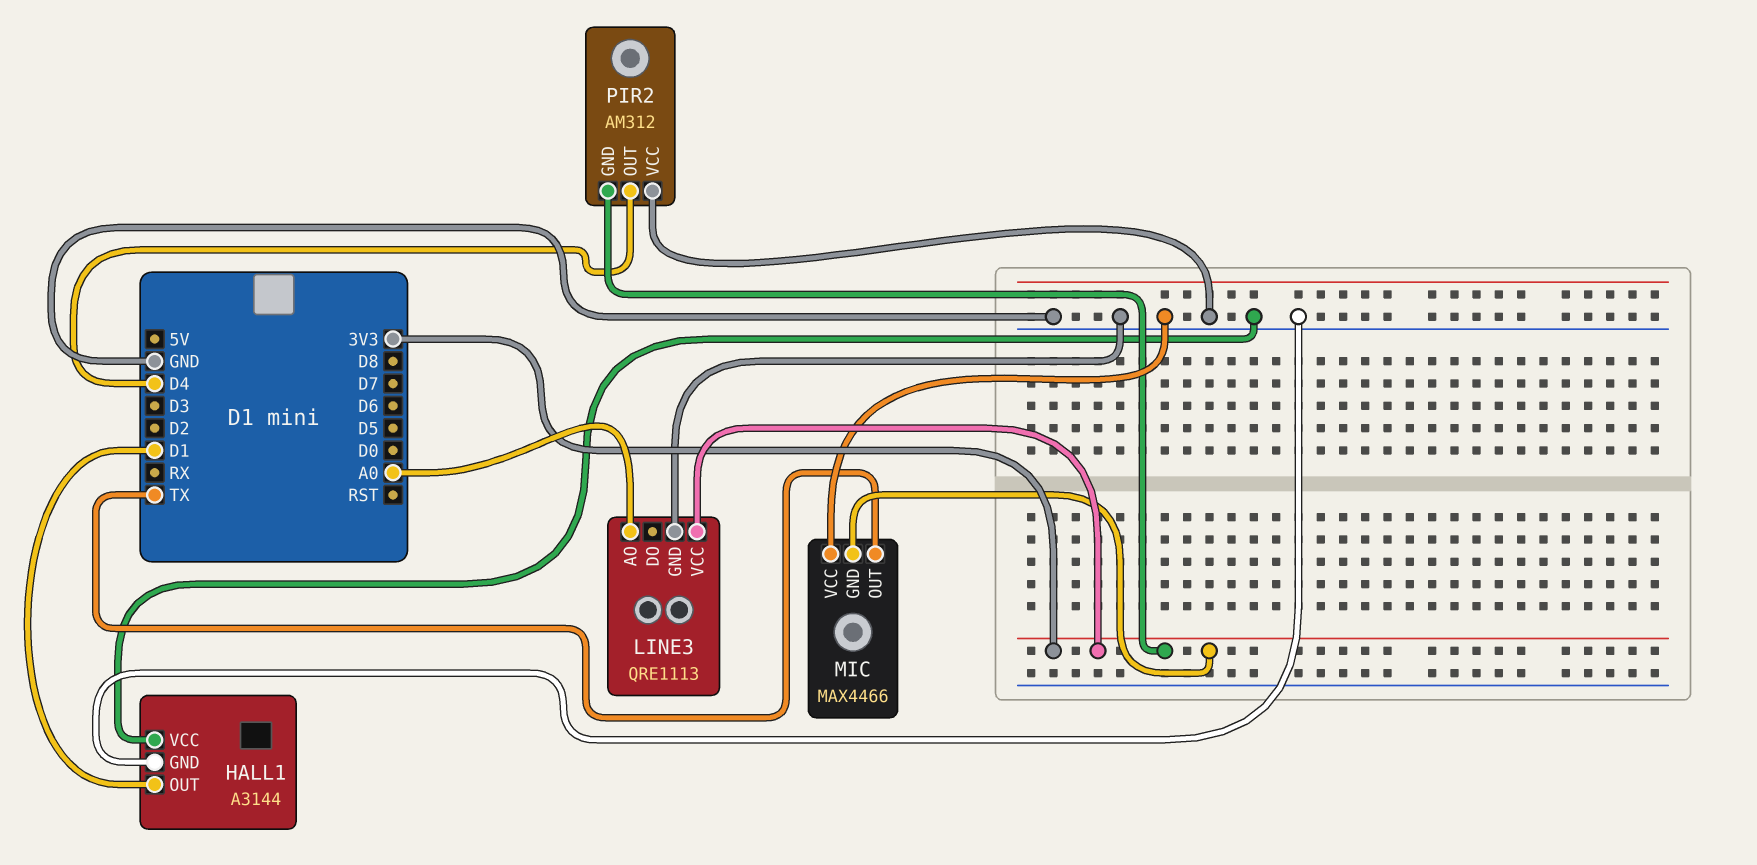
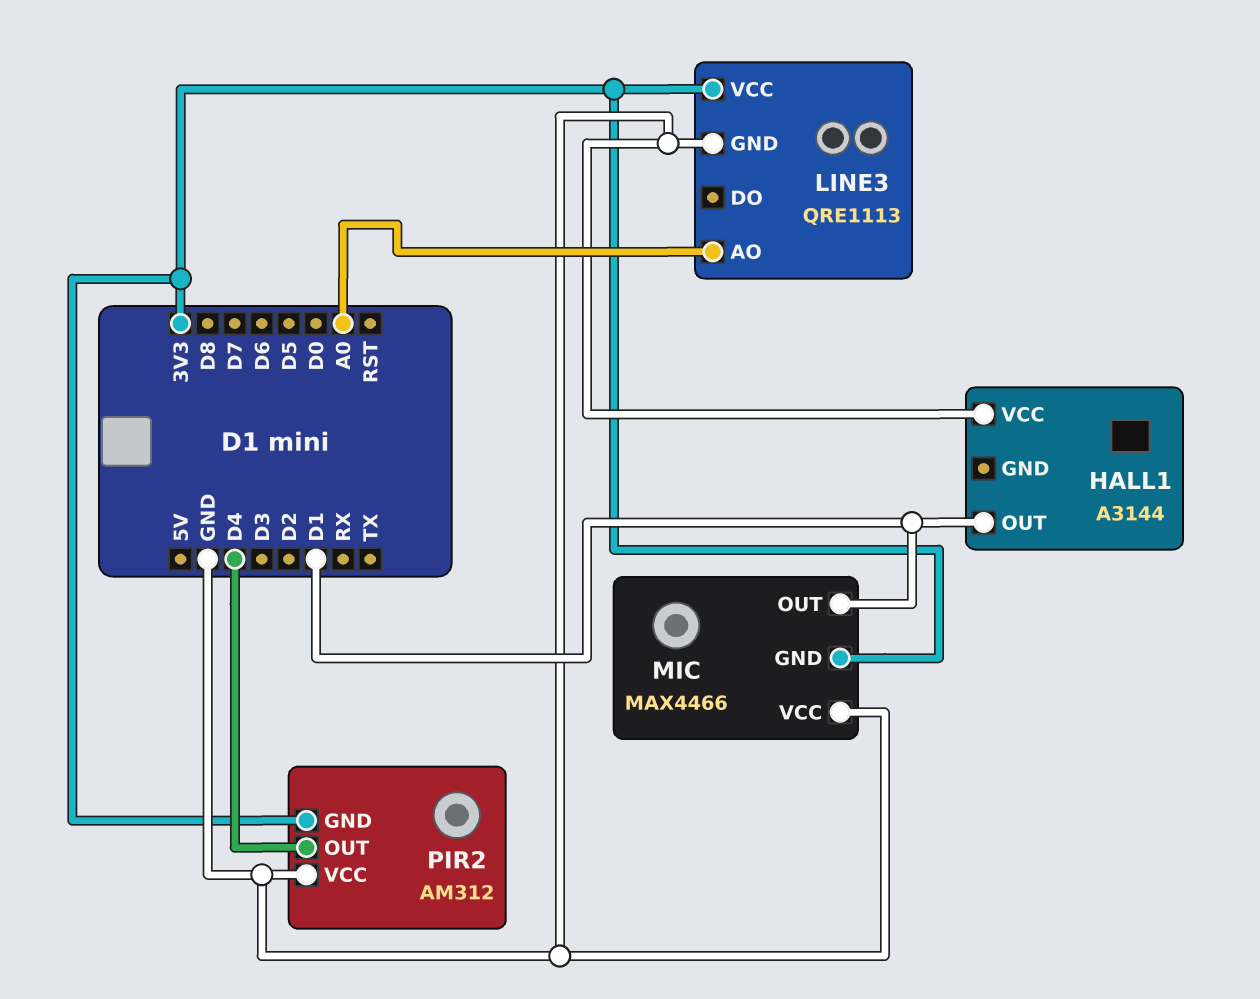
HALL1 pin GND: GND -> none
MIC pin OUT: TX -> D1

